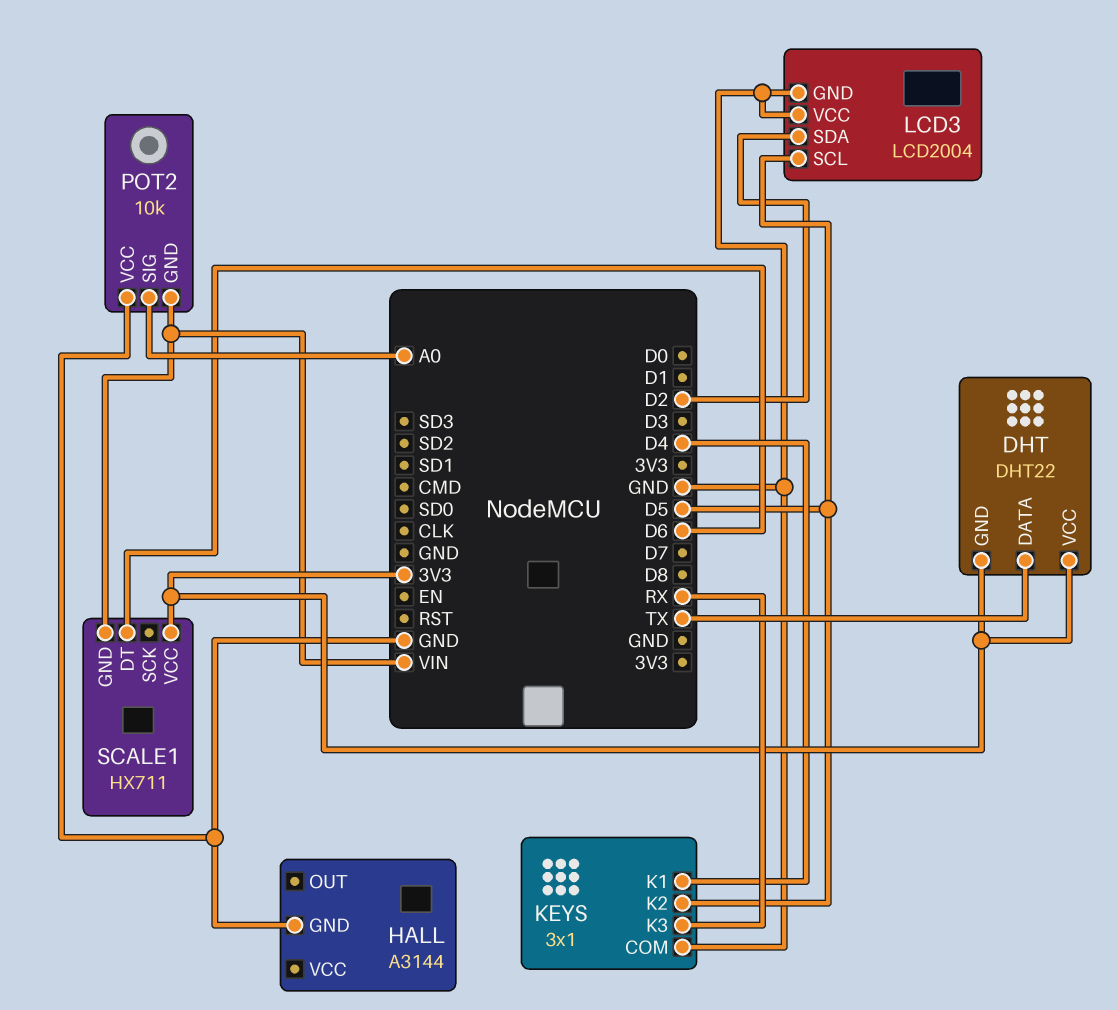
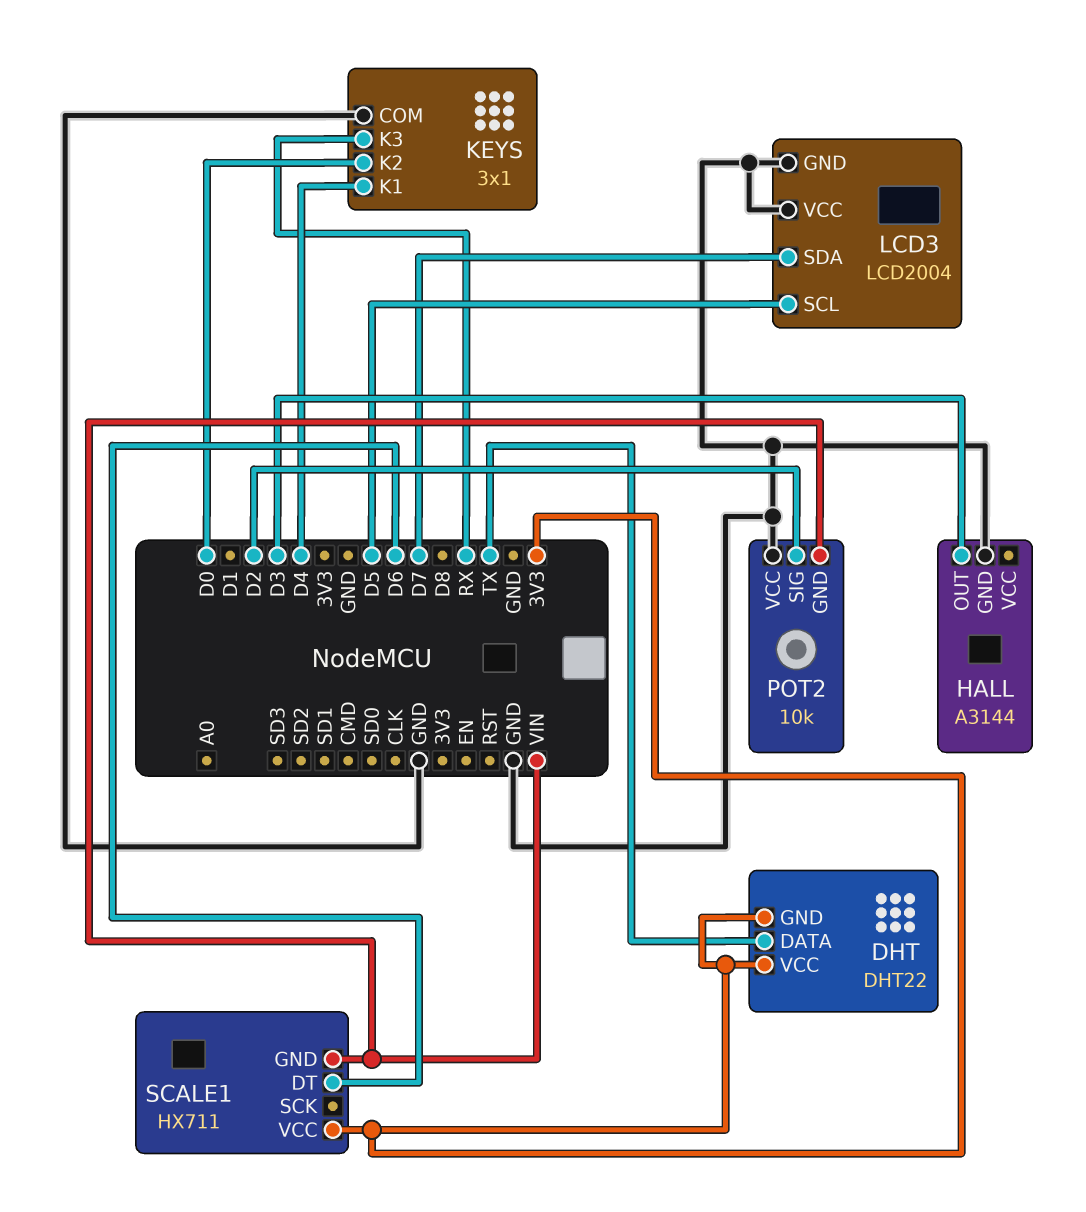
HALL pin OUT: none -> D3
KEYS pin K2: D5 -> D0
LCD3 pin SDA: D2 -> D7
POT2 pin SIG: A0 -> D2

